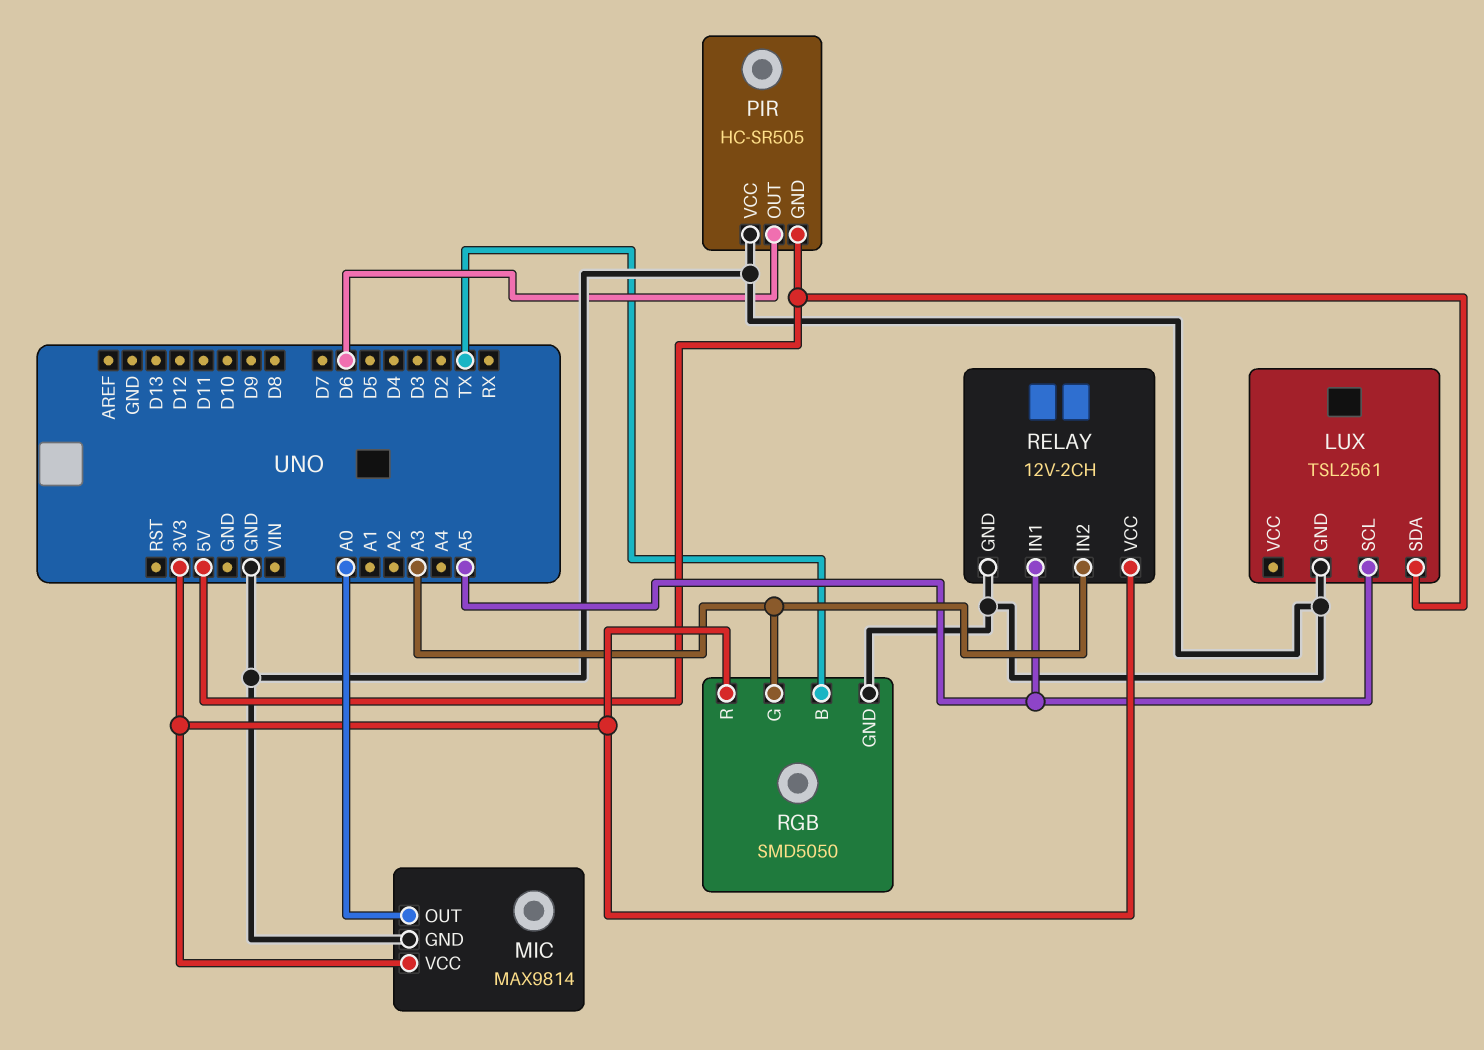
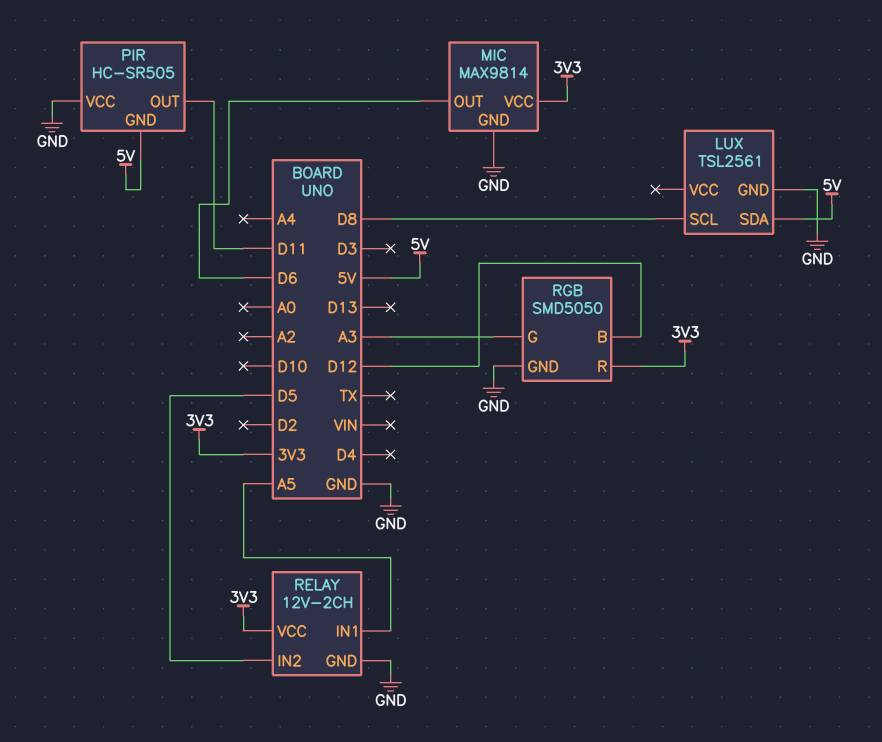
LUX pin SCL: A5 -> D8
MIC pin OUT: A0 -> D6
PIR pin OUT: D6 -> D11
RELAY pin IN2: A3 -> D5
RGB pin B: TX -> D12

